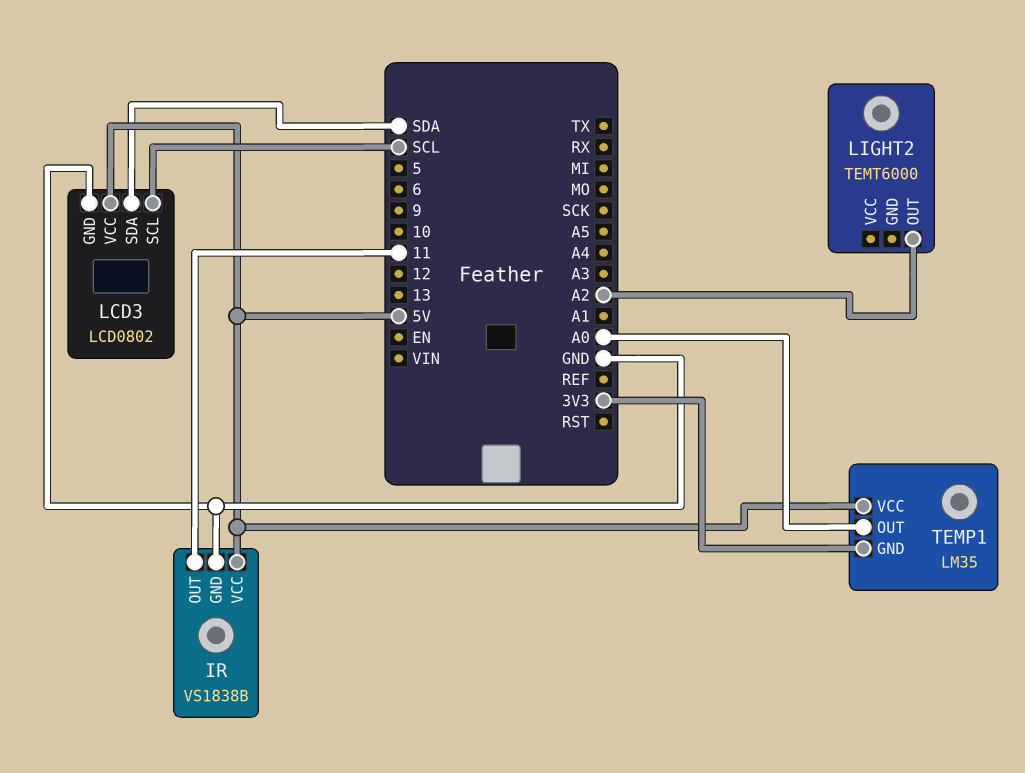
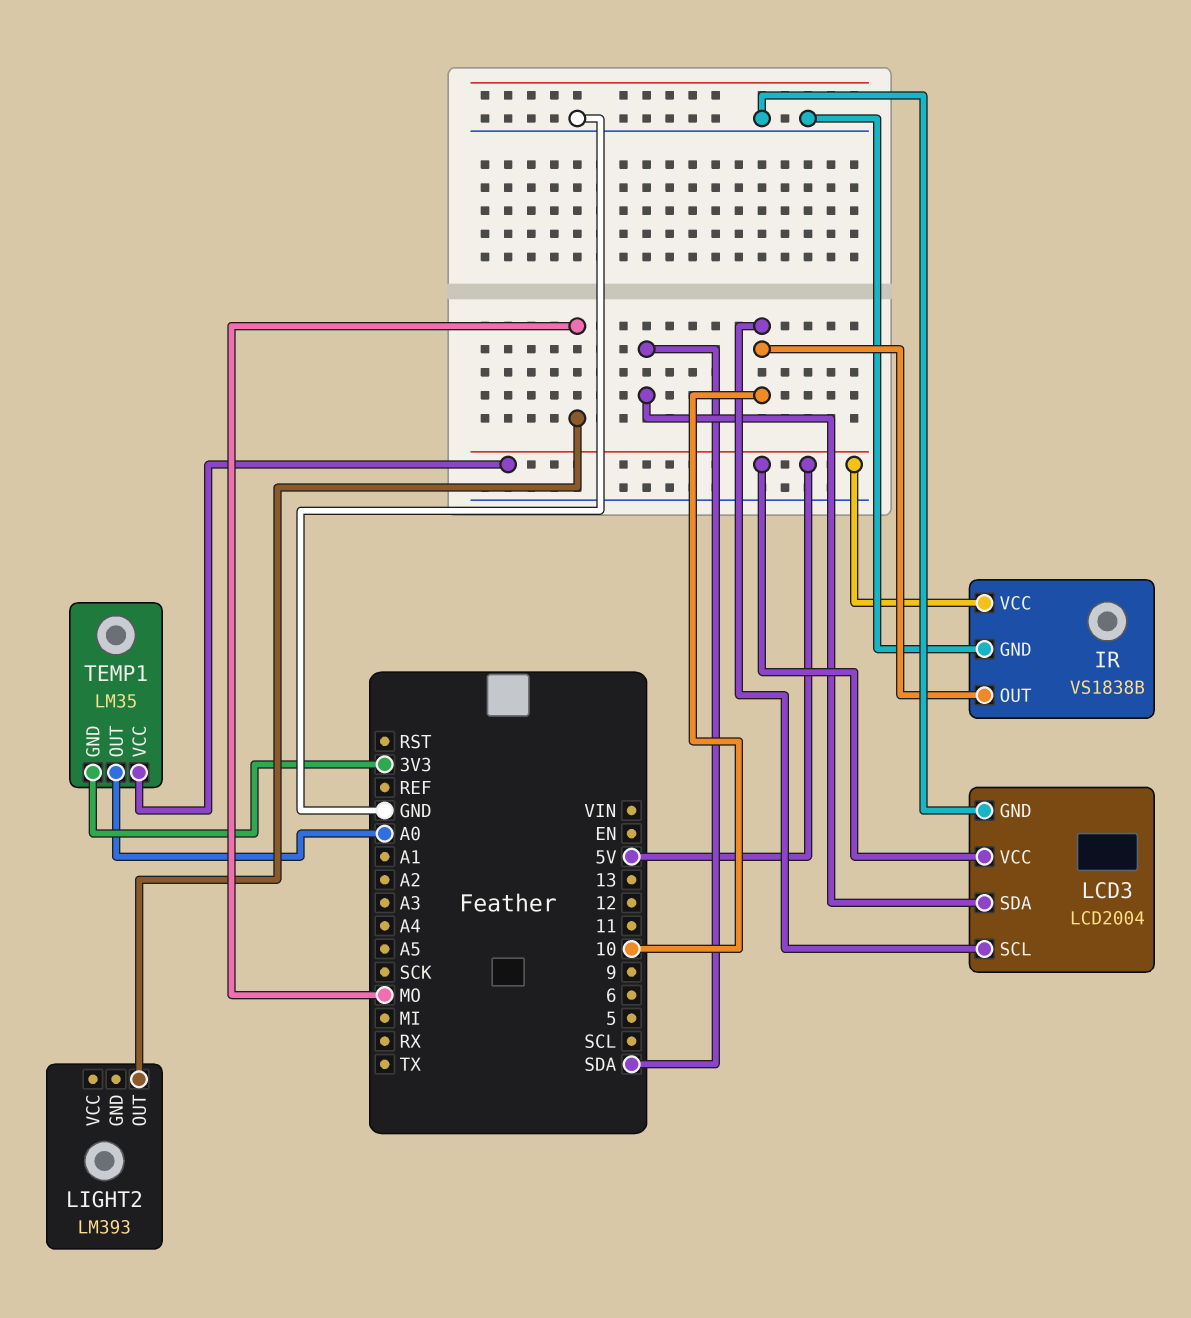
IR pin OUT: 11 -> 10
LCD3: LCD0802 -> LCD2004
LCD3 pin SCL: SCL -> 10
LIGHT2: TEMT6000 -> LM393
LIGHT2 pin OUT: A2 -> MO

